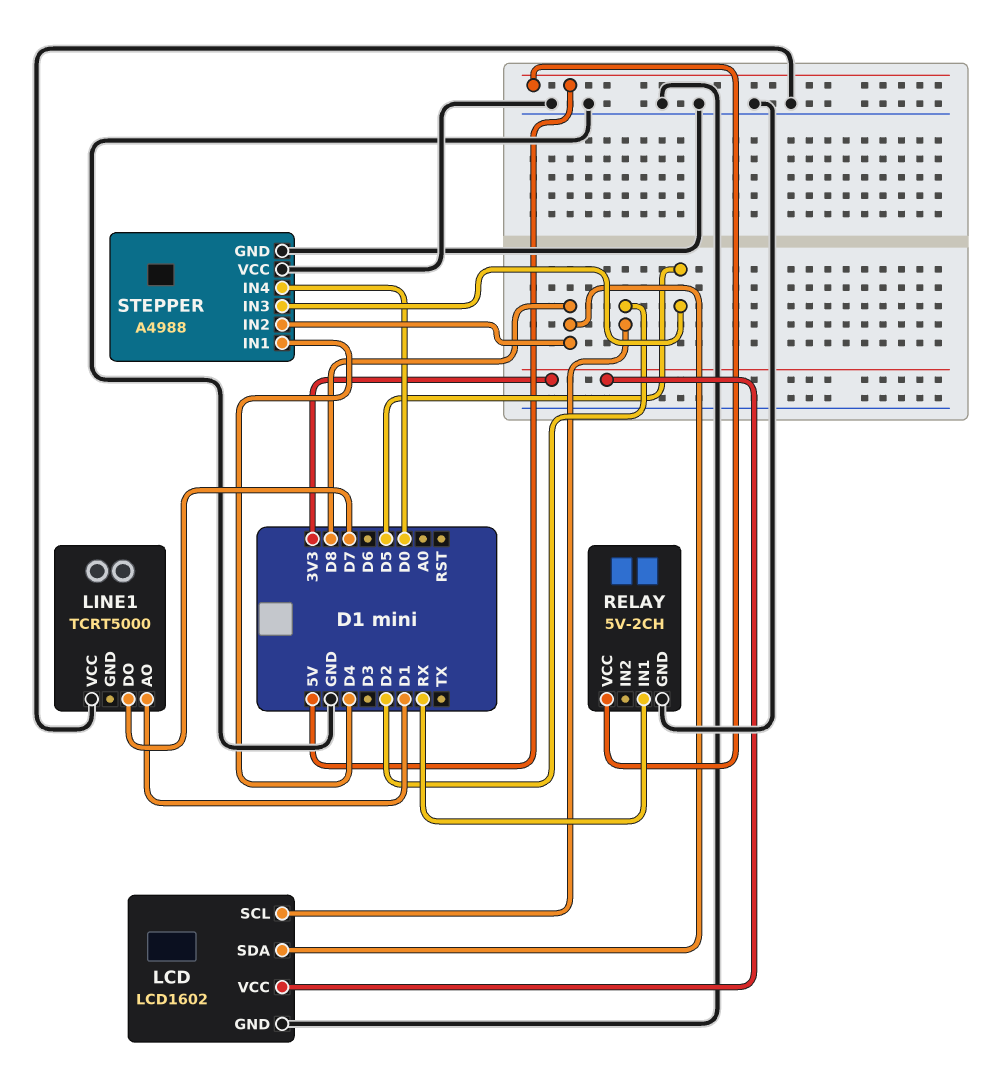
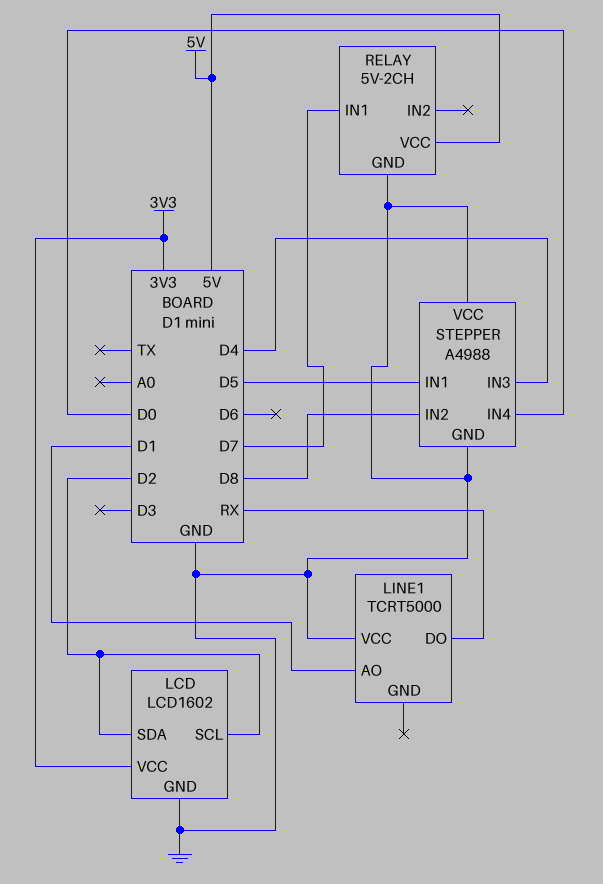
LCD pin SDA: D8 -> D2
LINE1 pin DO: D7 -> RX
RELAY pin IN1: RX -> D7
STEPPER pin IN1: D4 -> D5
STEPPER pin IN3: D5 -> D4

